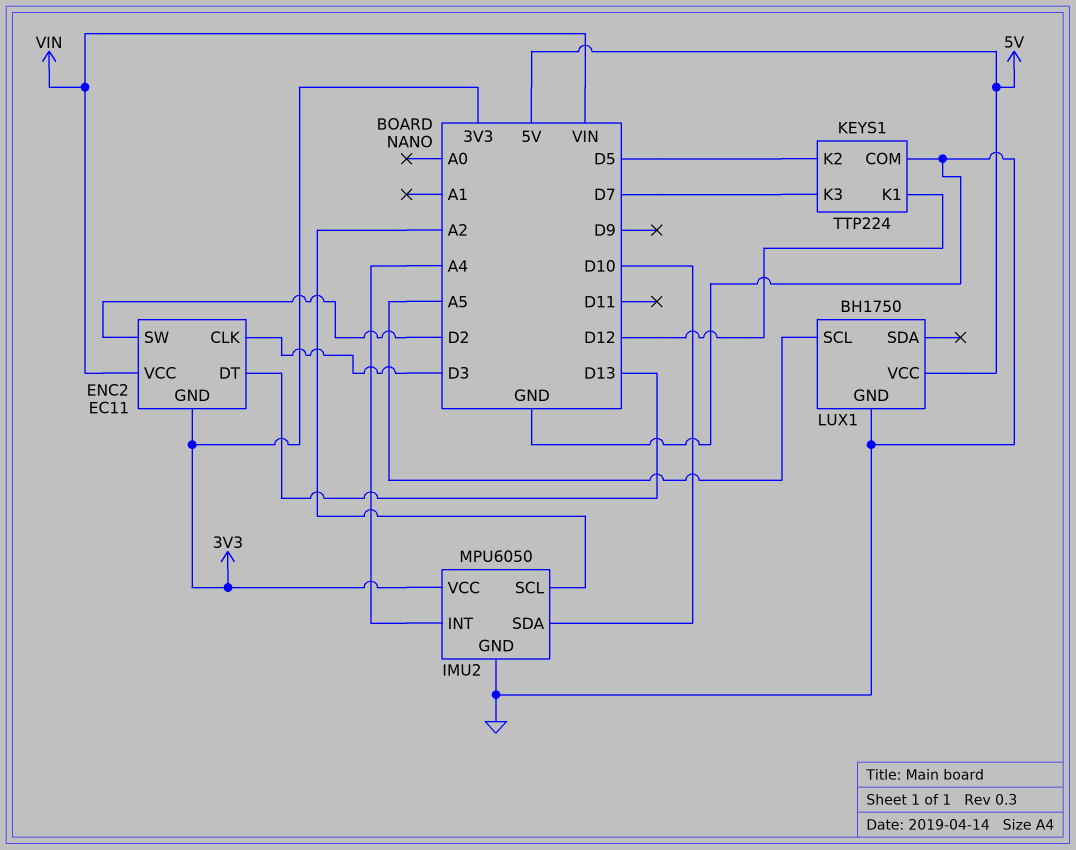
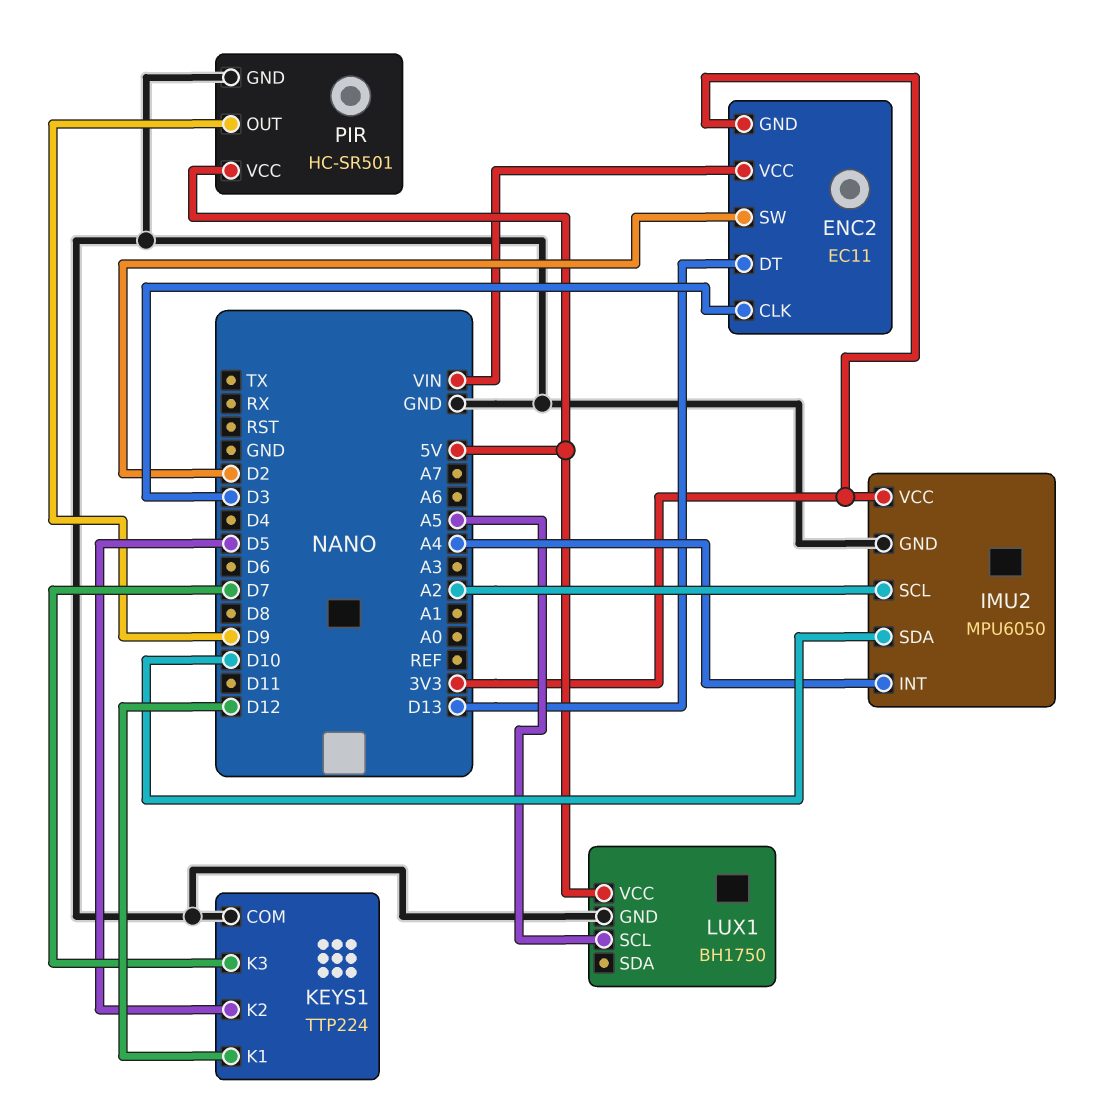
PIR: none -> HC-SR501
PIR pin GND: none -> GND
PIR pin OUT: none -> D9
PIR pin VCC: none -> 5V

